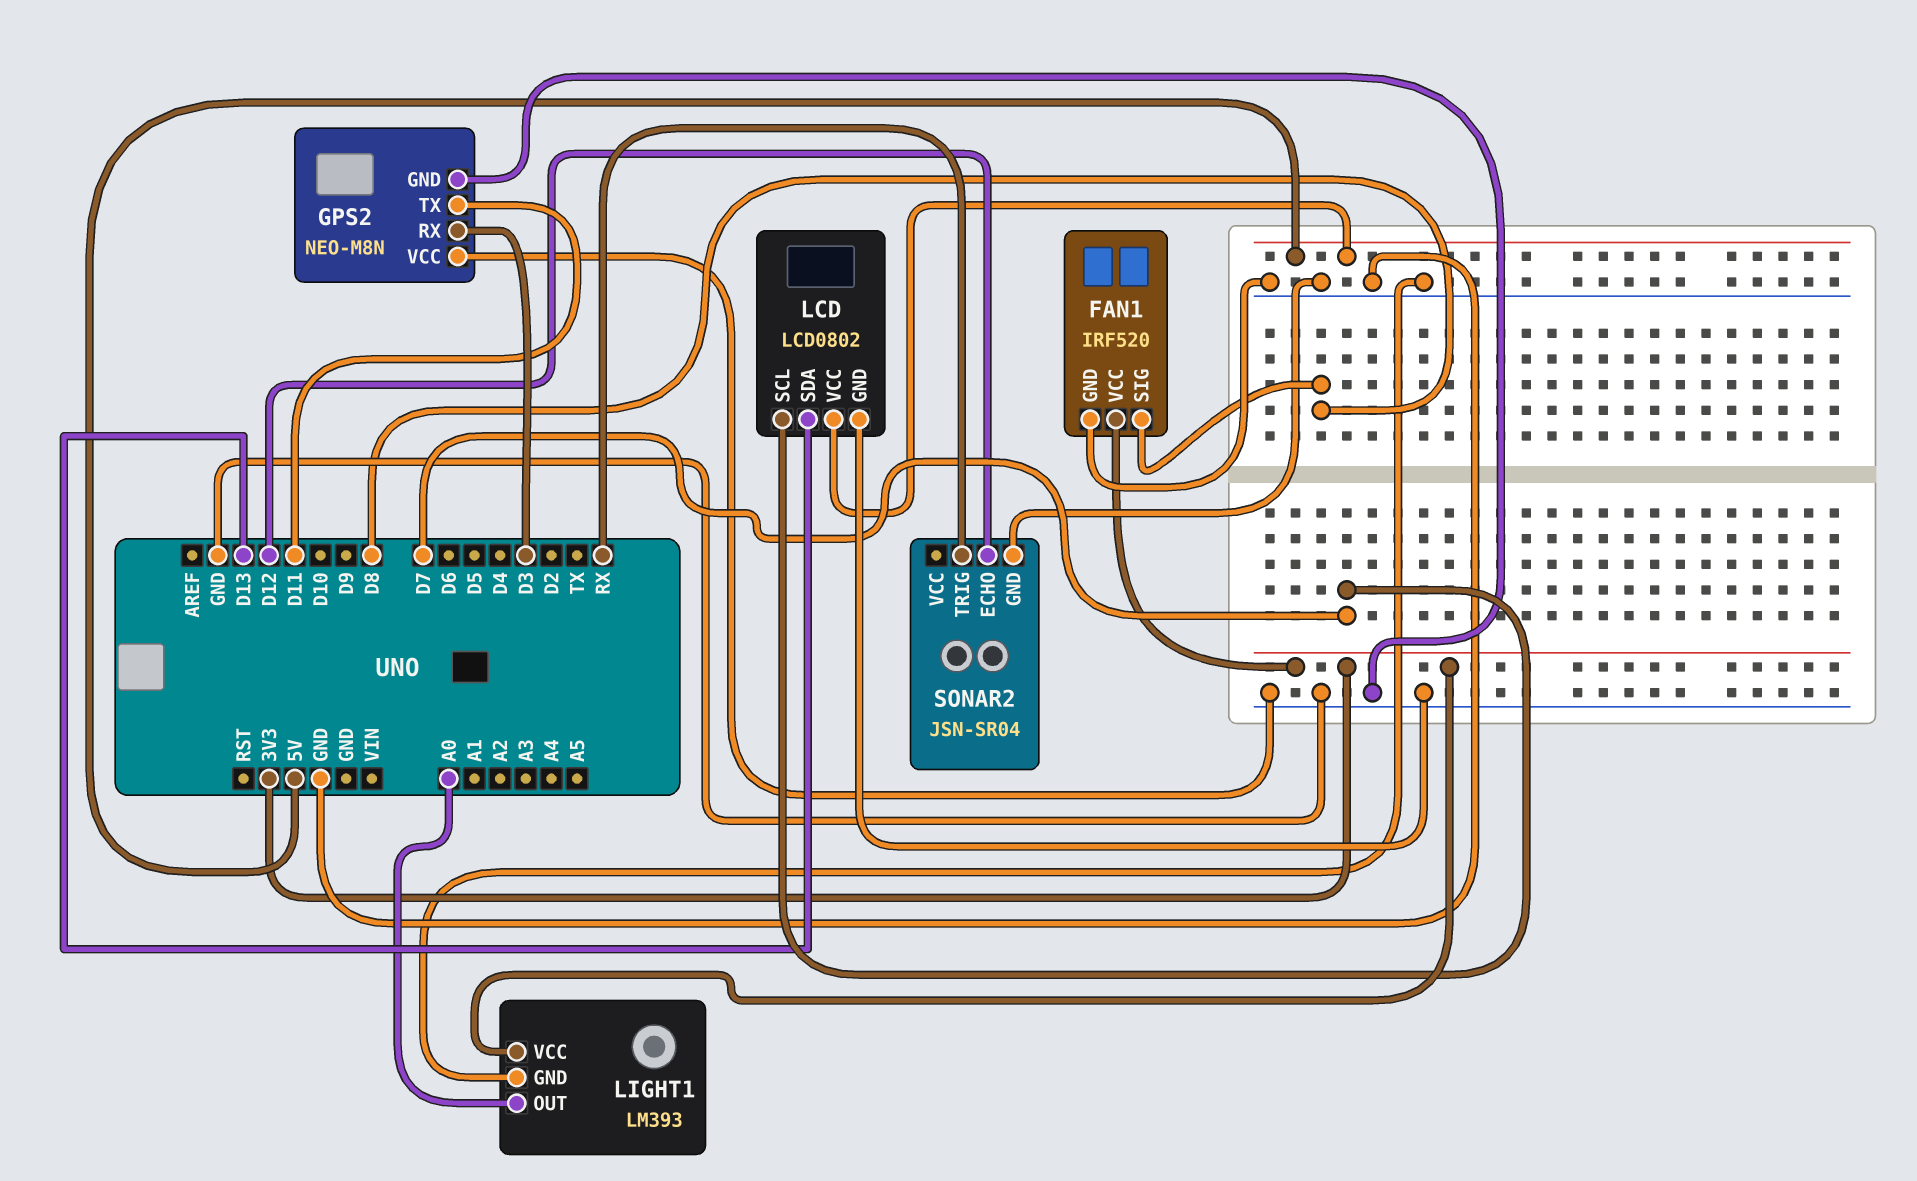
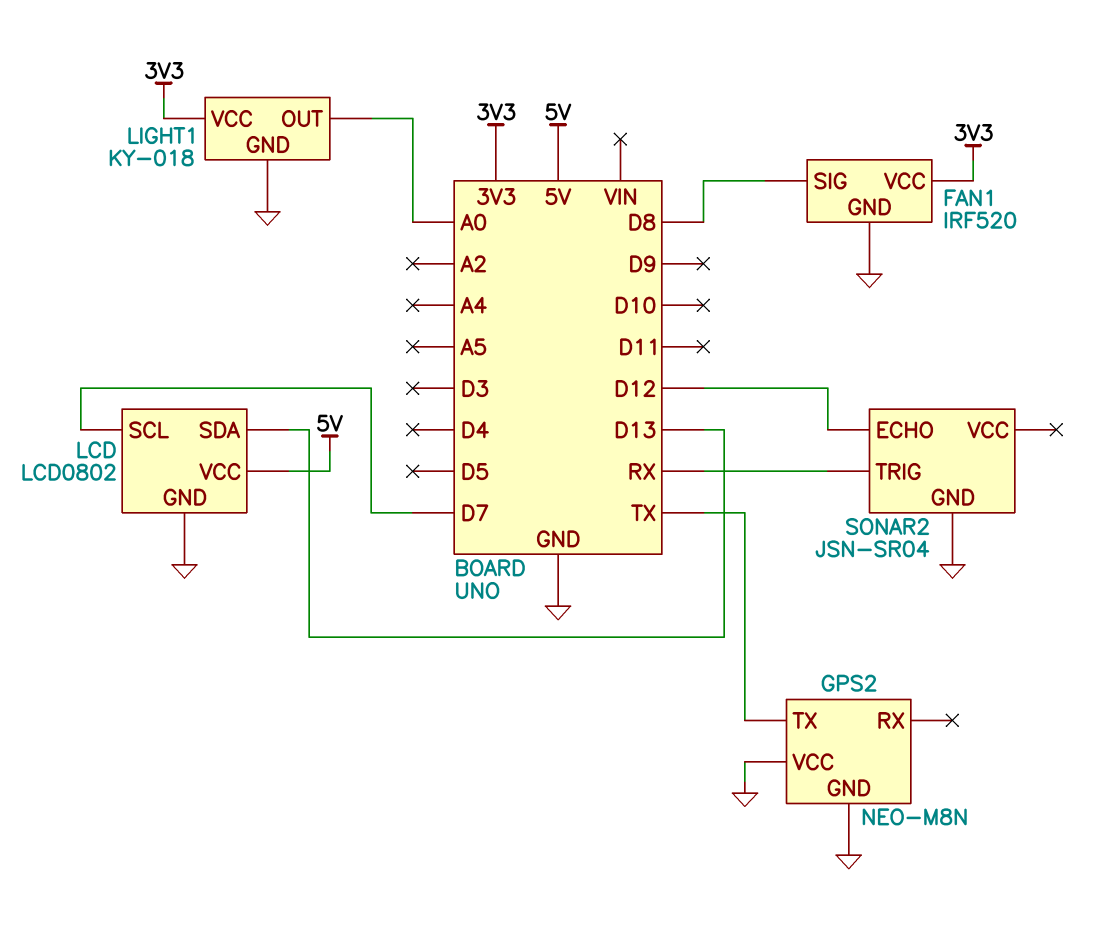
GPS2 pin RX: D3 -> none
GPS2 pin TX: D11 -> TX
LIGHT1: LM393 -> KY-018

